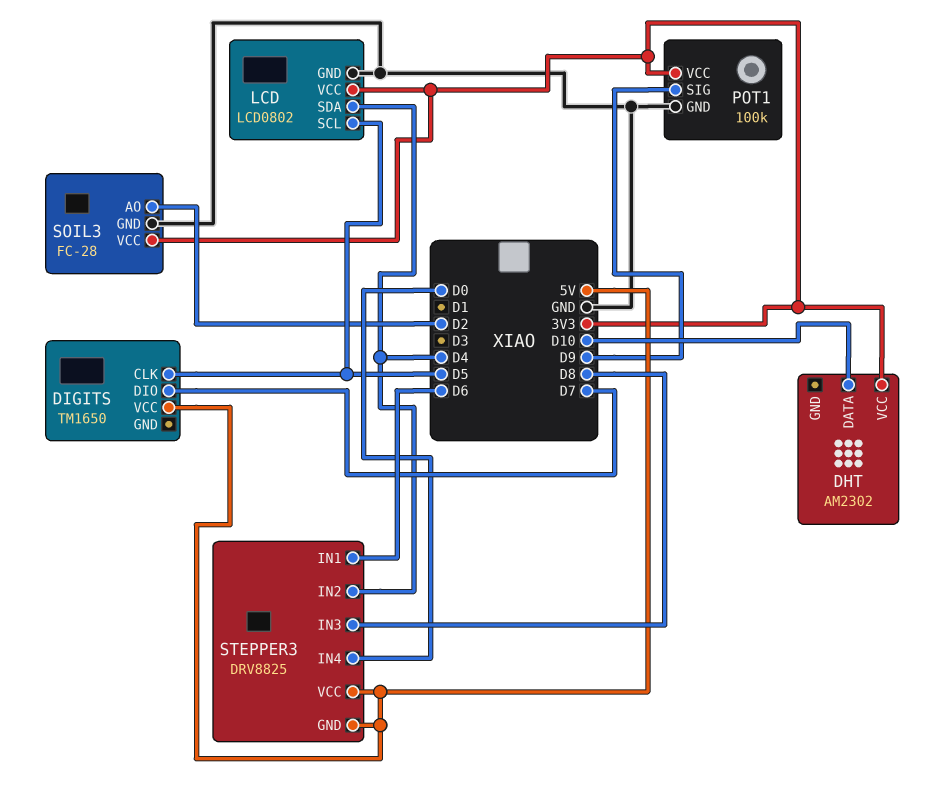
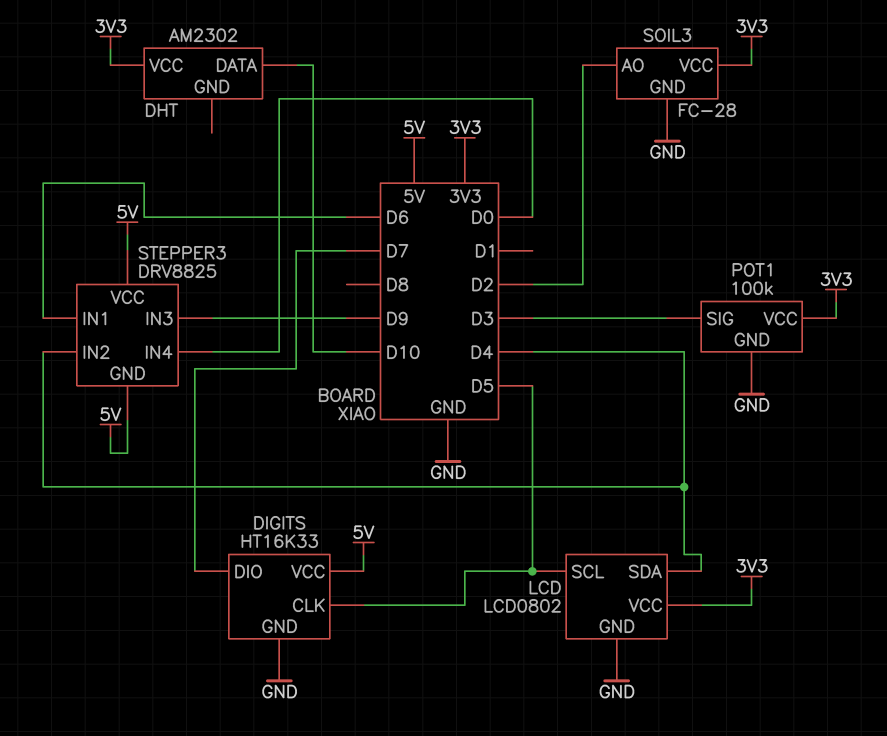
DIGITS: TM1650 -> HT16K33
DIGITS pin GND: none -> GND
POT1 pin SIG: D9 -> D3
STEPPER3 pin IN3: D8 -> D9

